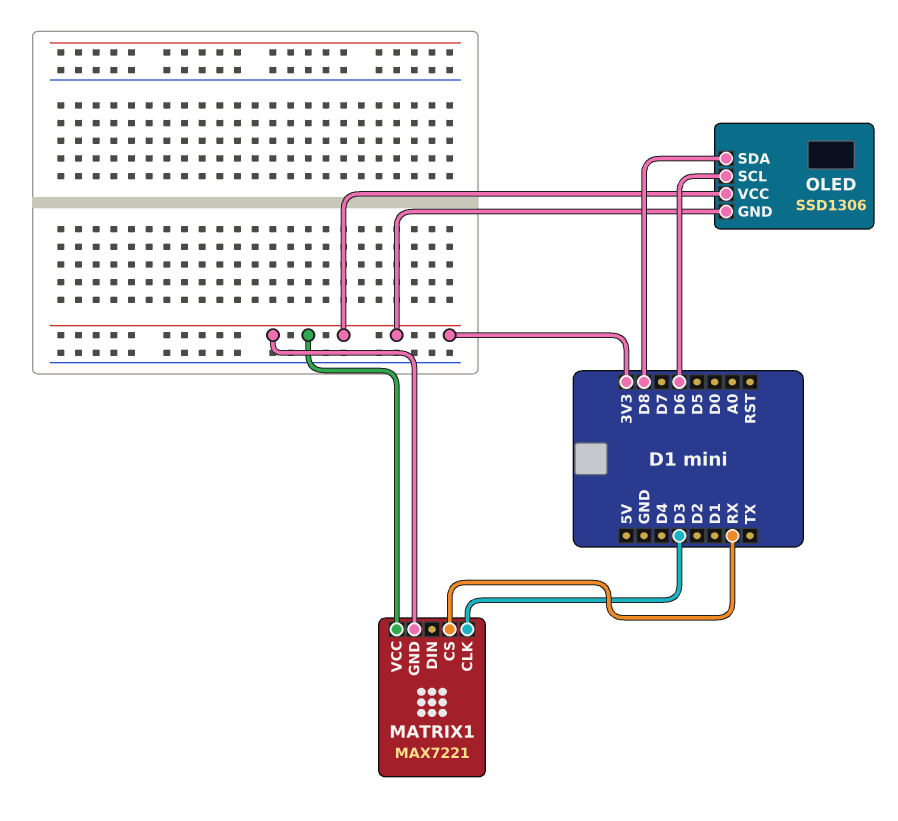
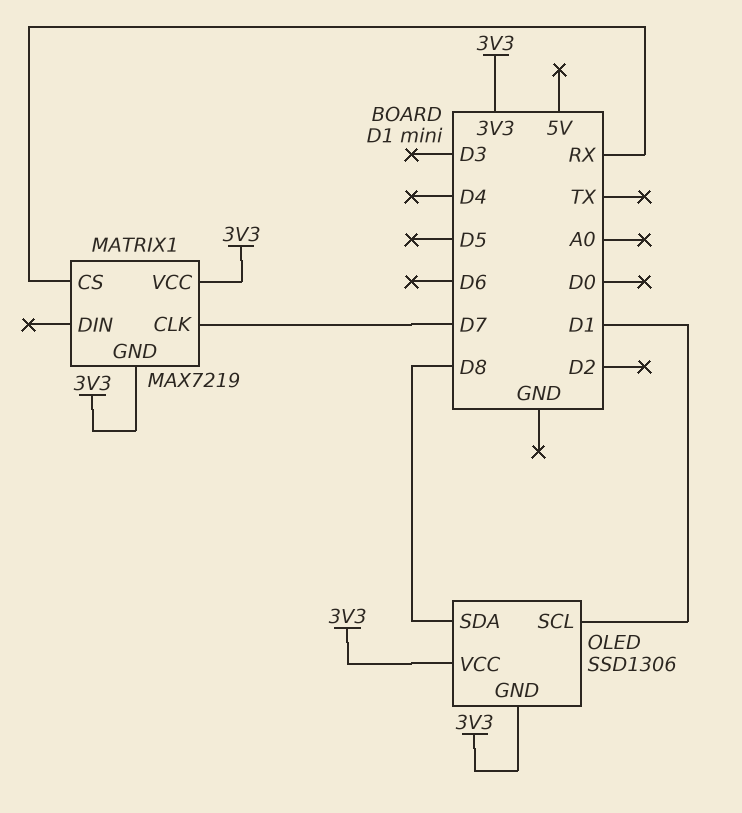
MATRIX1: MAX7221 -> MAX7219
MATRIX1 pin CLK: D3 -> D7
OLED pin SCL: D6 -> D1

